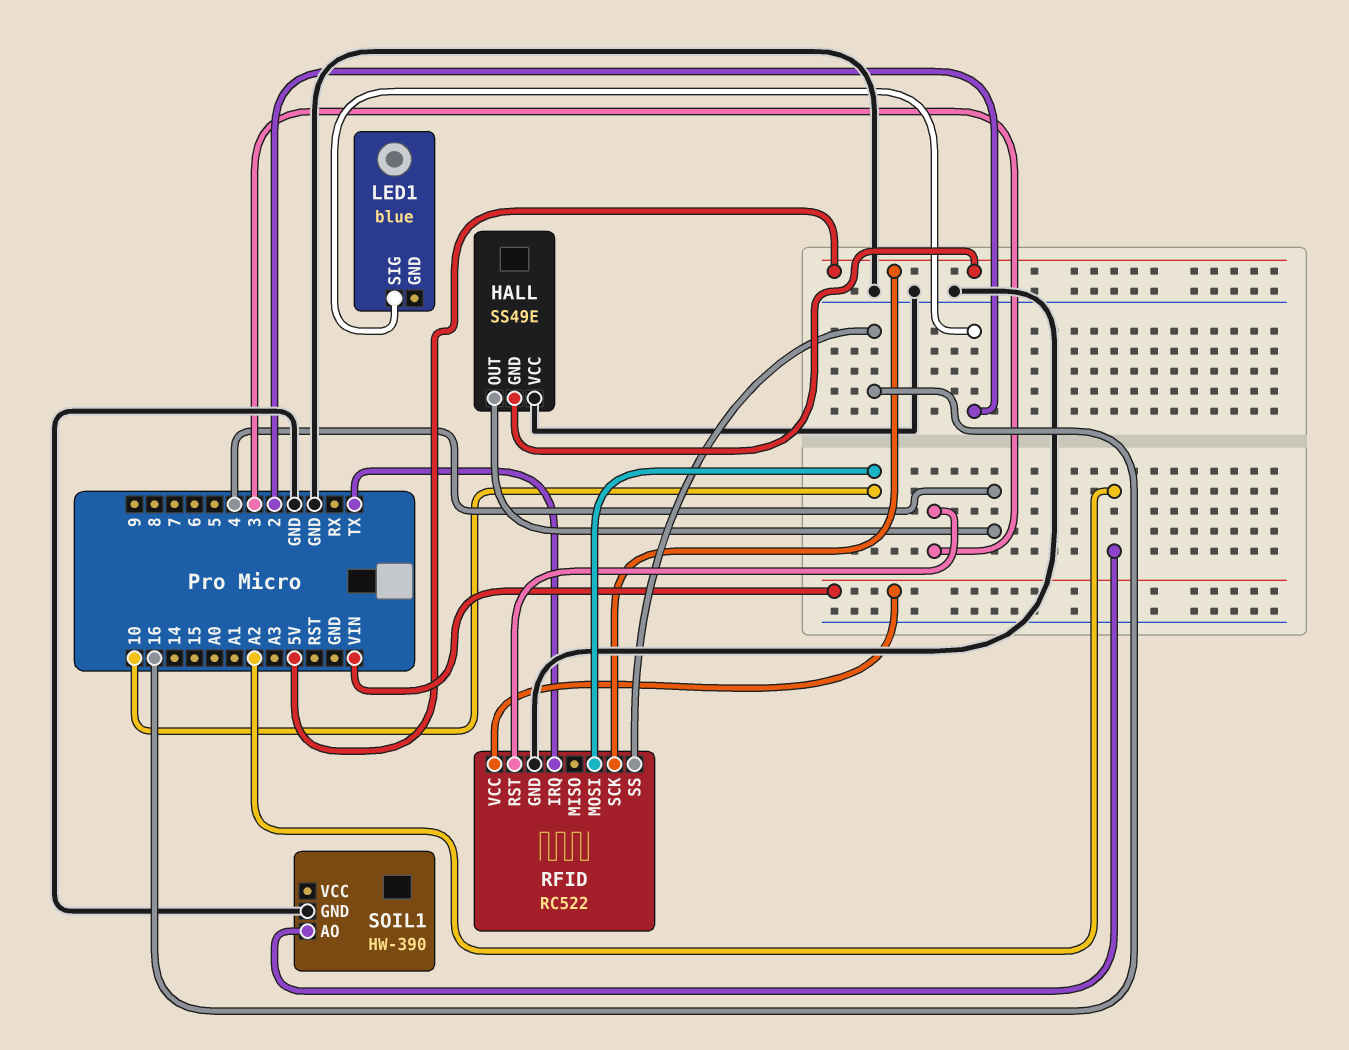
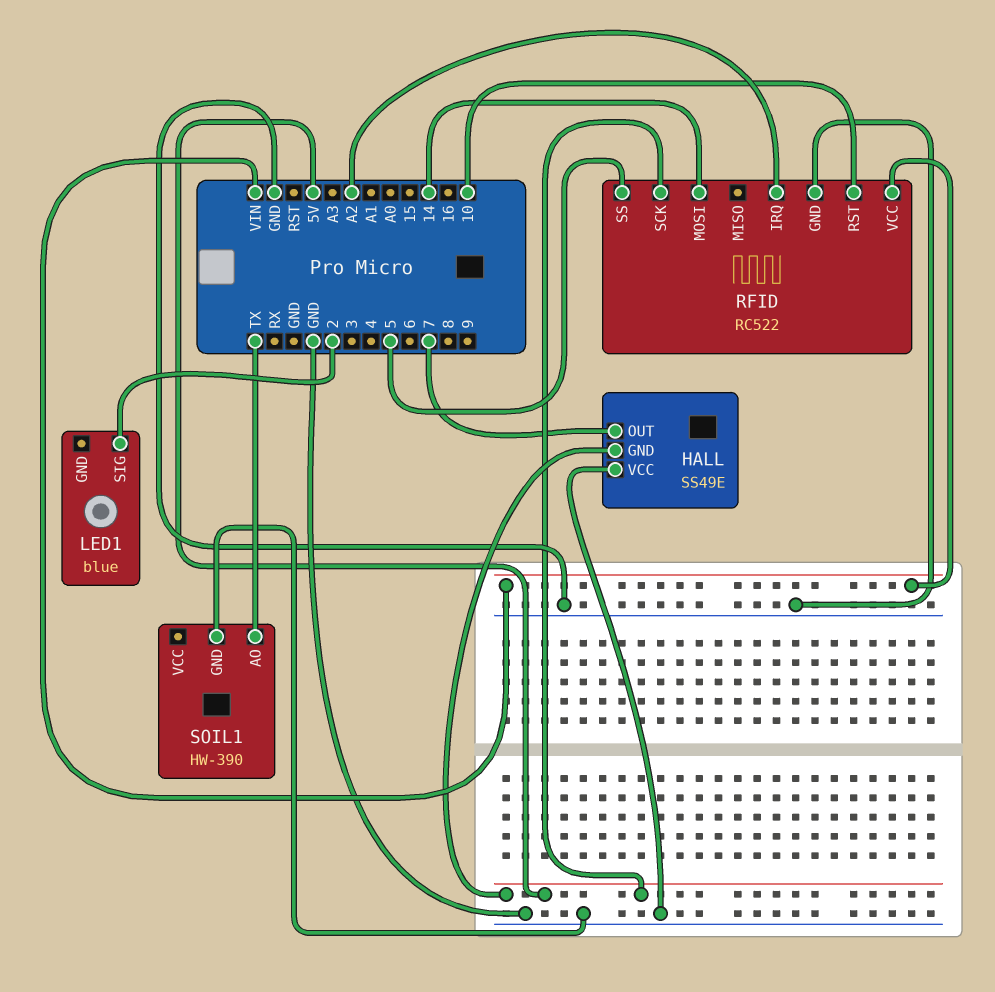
HALL pin OUT: 4 -> 7
RFID pin IRQ: TX -> A2
RFID pin MOSI: 10 -> 14
RFID pin RST: 3 -> 10
RFID pin SS: 16 -> 5
SOIL1 pin AO: A2 -> TX

